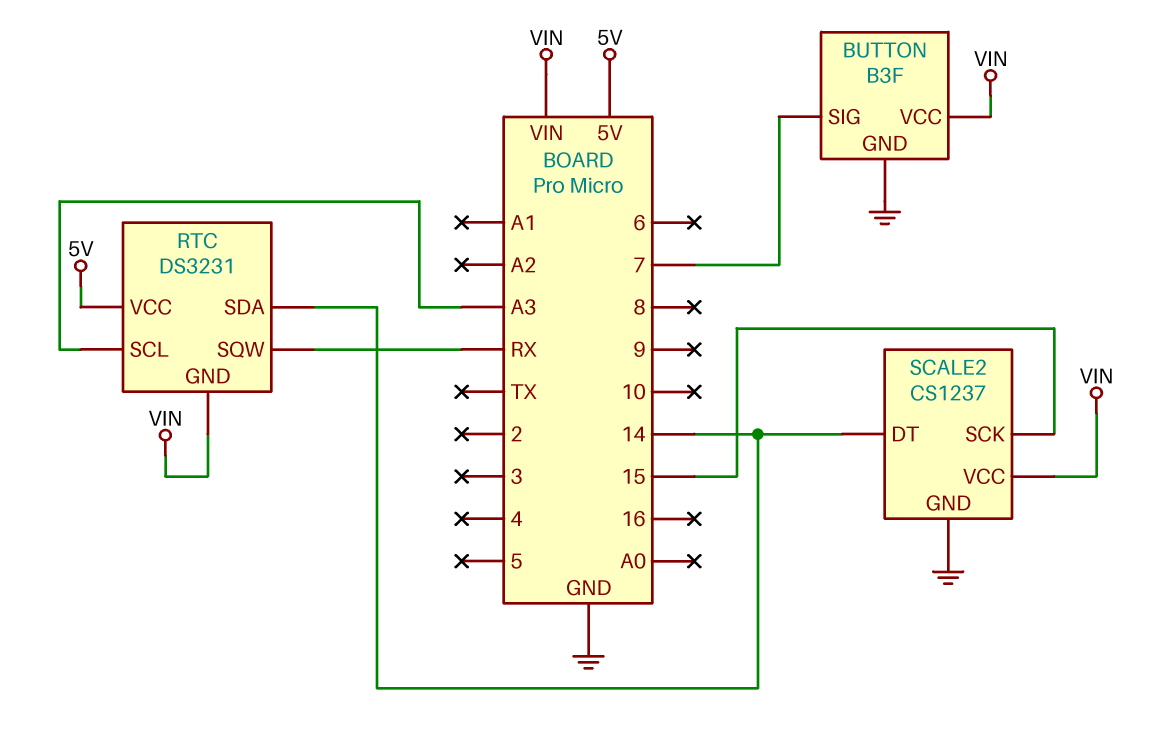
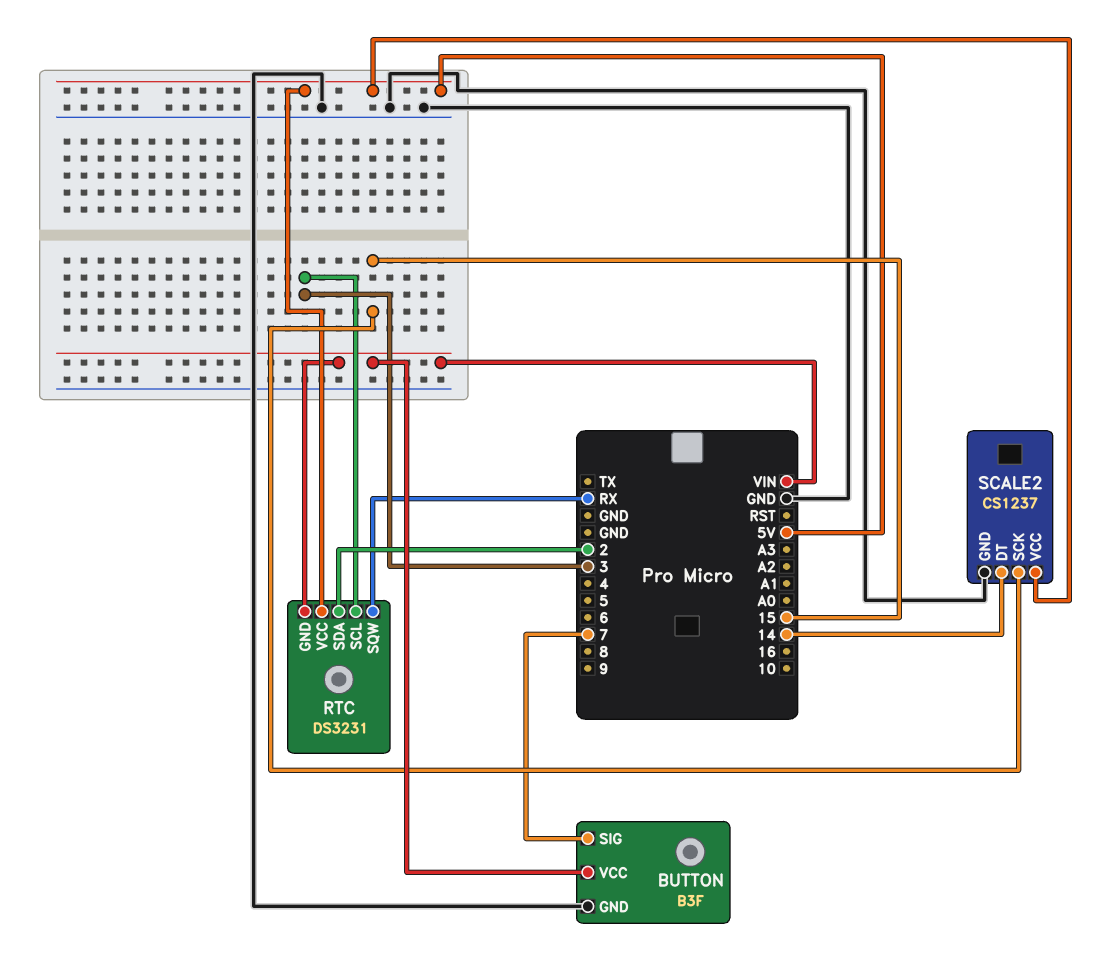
RTC pin SCL: A3 -> 3
RTC pin SDA: 14 -> 2
SCALE2 pin VCC: VIN -> 5V

